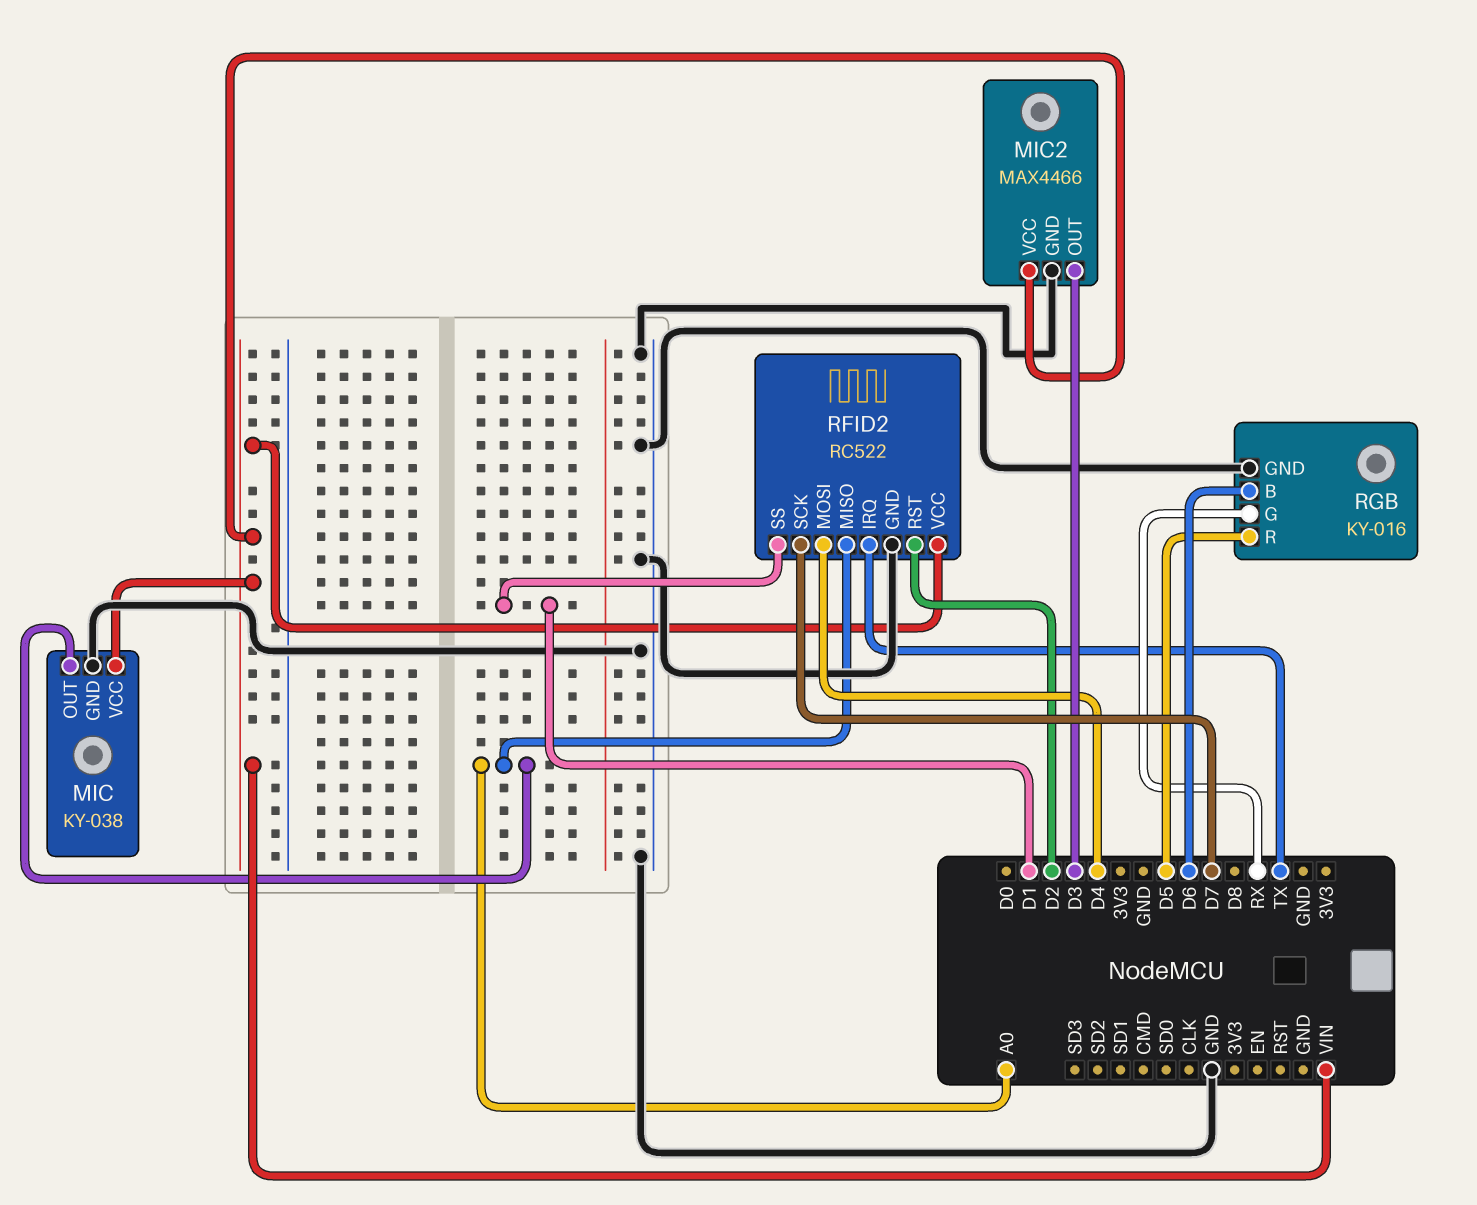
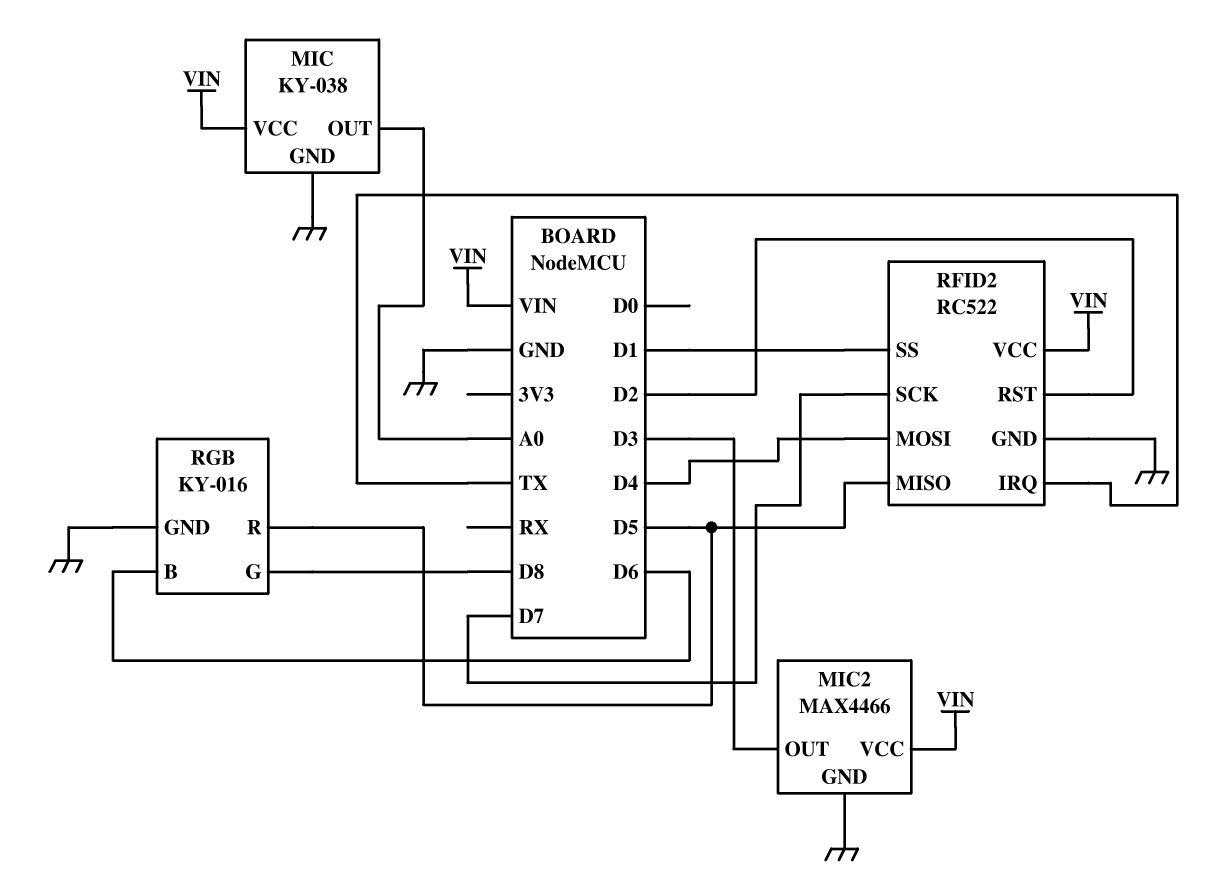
RFID2 pin MISO: A0 -> D5
RGB pin G: RX -> D8

